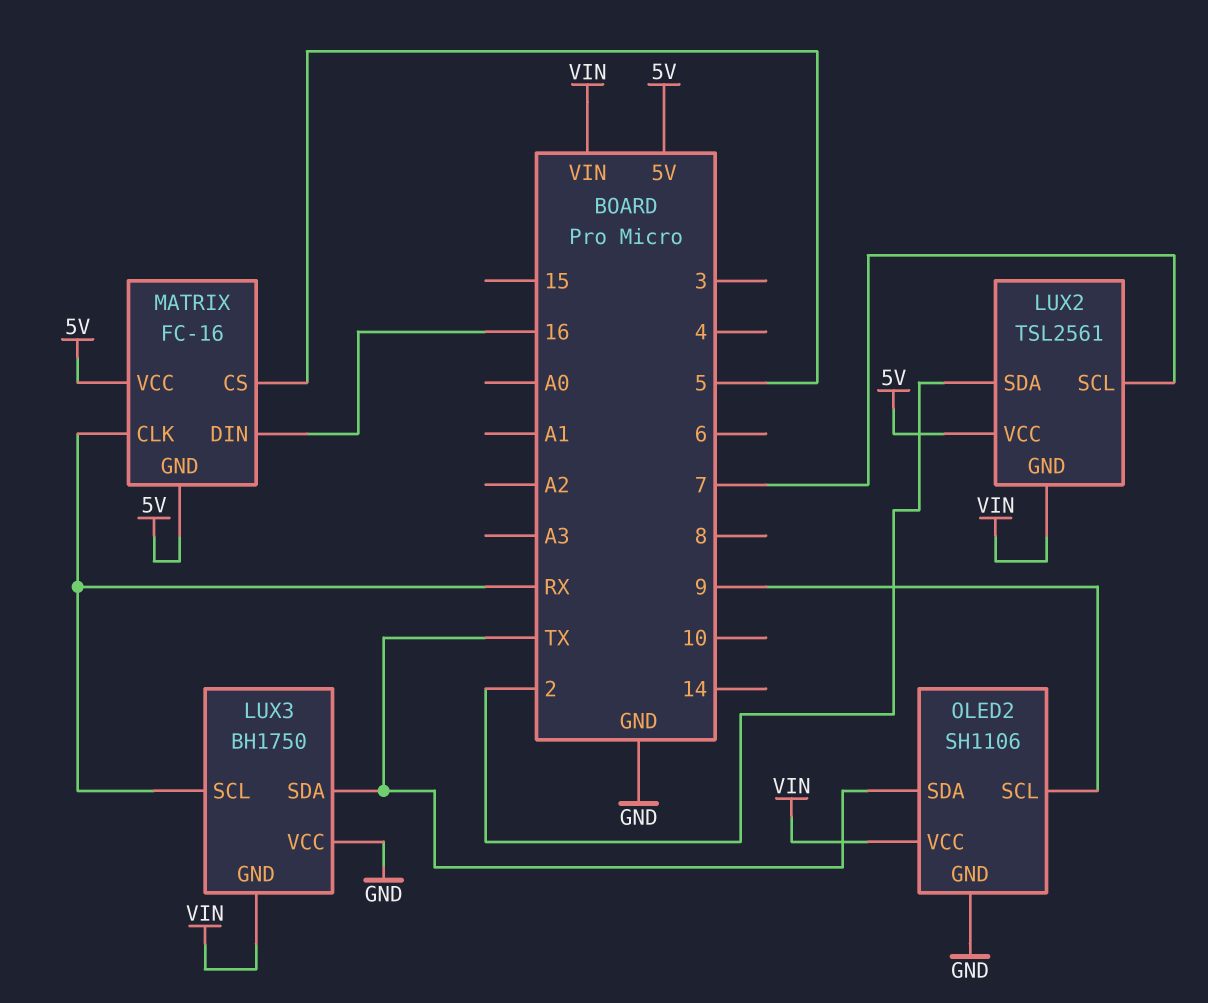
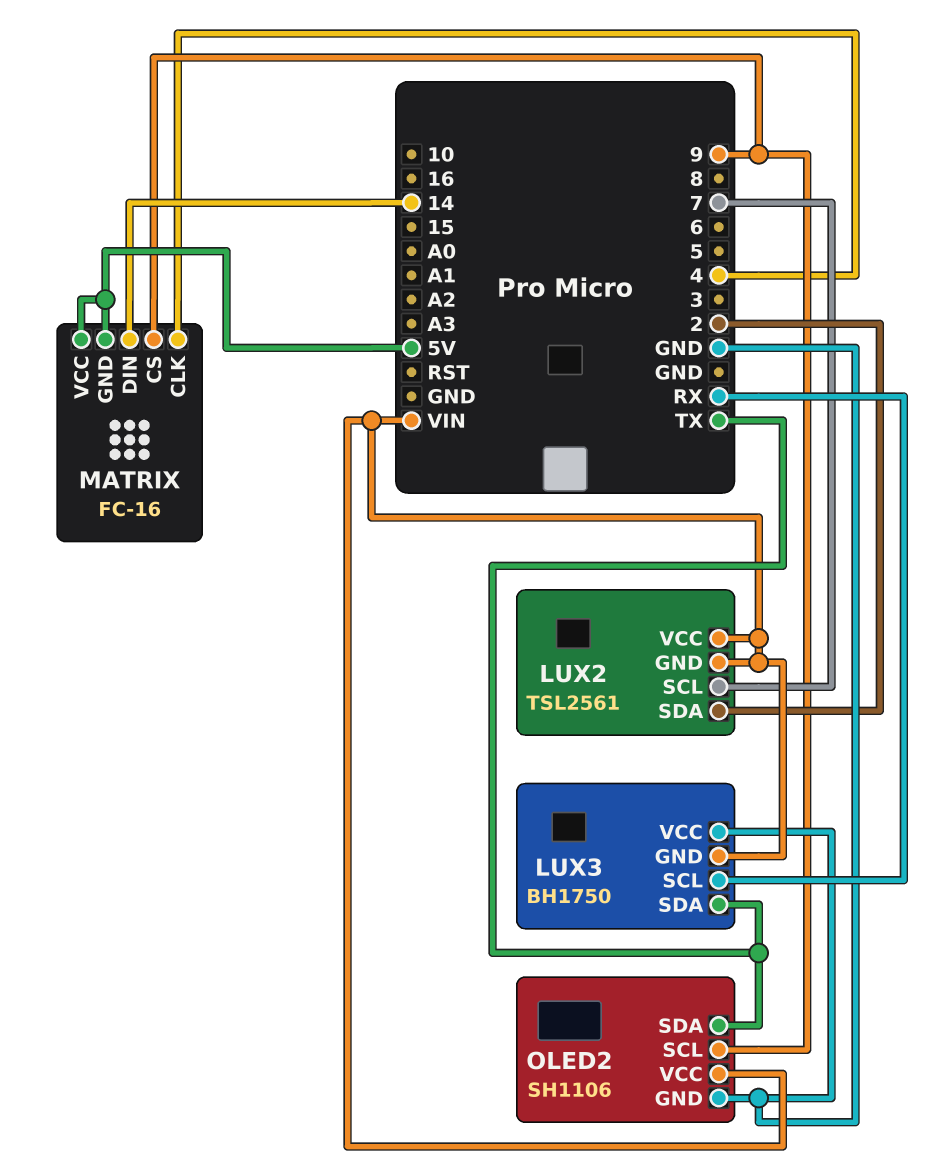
LUX2 pin VCC: 5V -> VIN
MATRIX pin CLK: RX -> 4
MATRIX pin CS: 5 -> 9
MATRIX pin DIN: 16 -> 14

